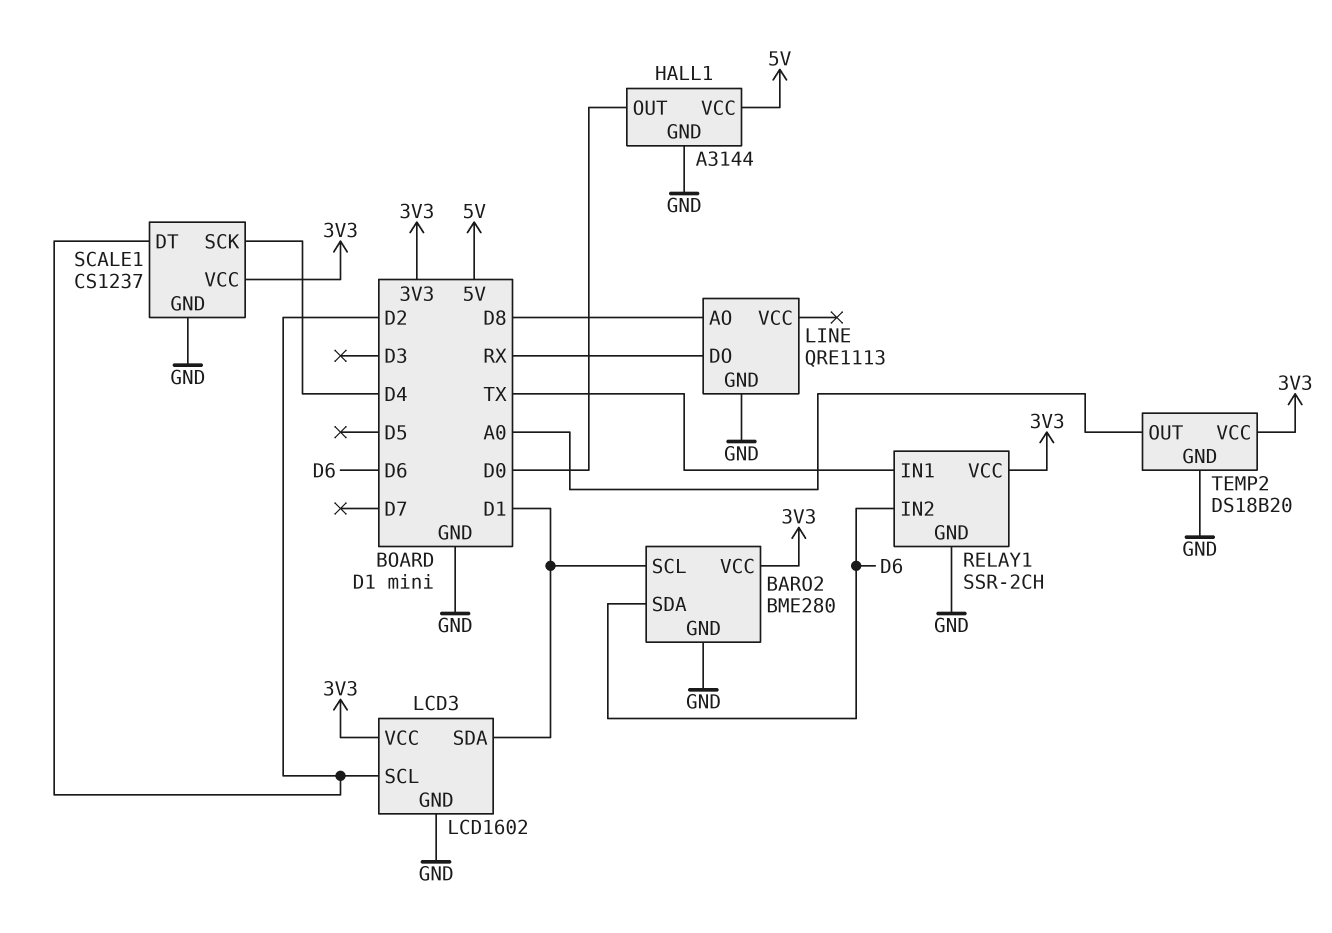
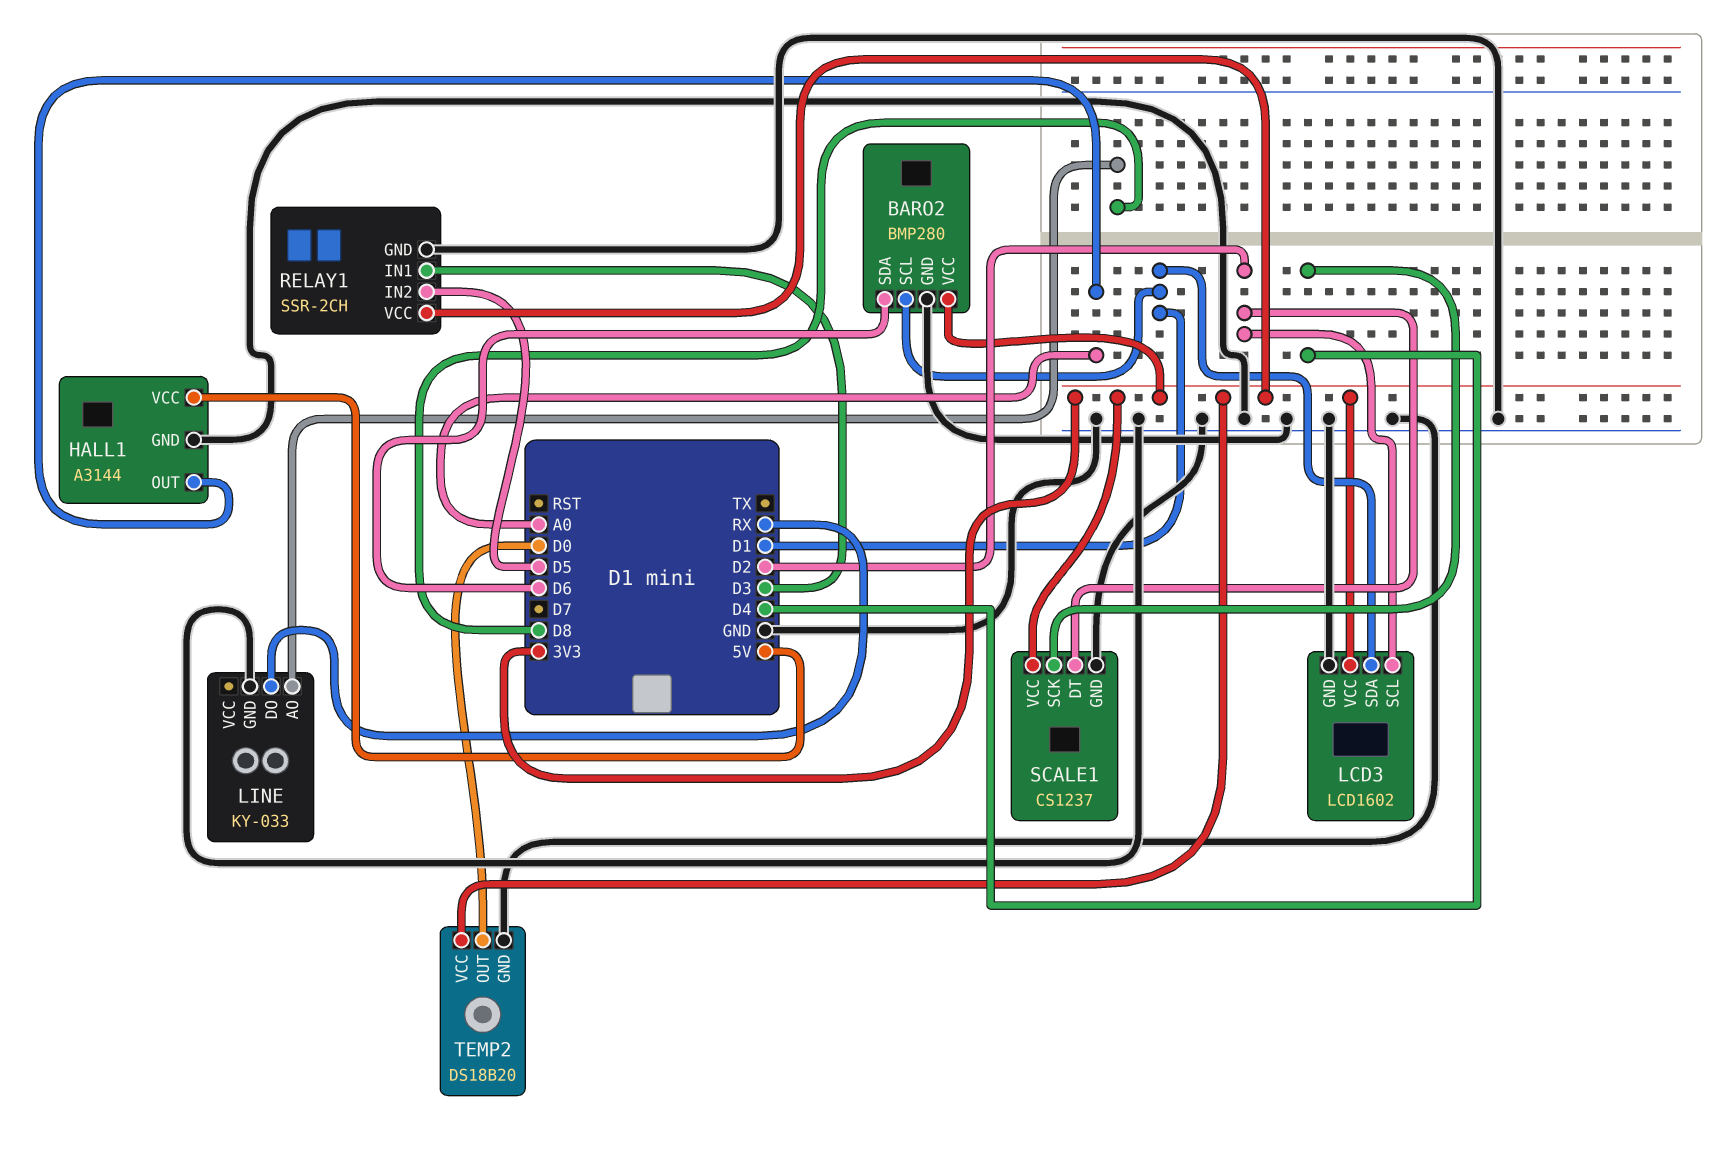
BARO2: BME280 -> BMP280
HALL1 pin OUT: D0 -> A0
LINE: QRE1113 -> KY-033
RELAY1 pin IN1: TX -> D3
RELAY1 pin IN2: D6 -> D5
TEMP2 pin OUT: A0 -> D0

